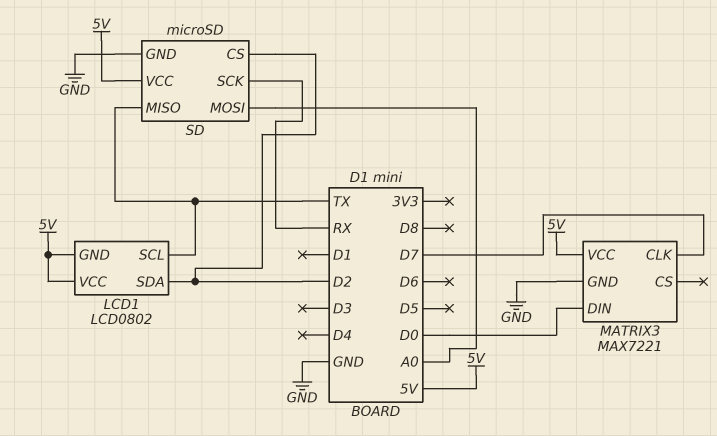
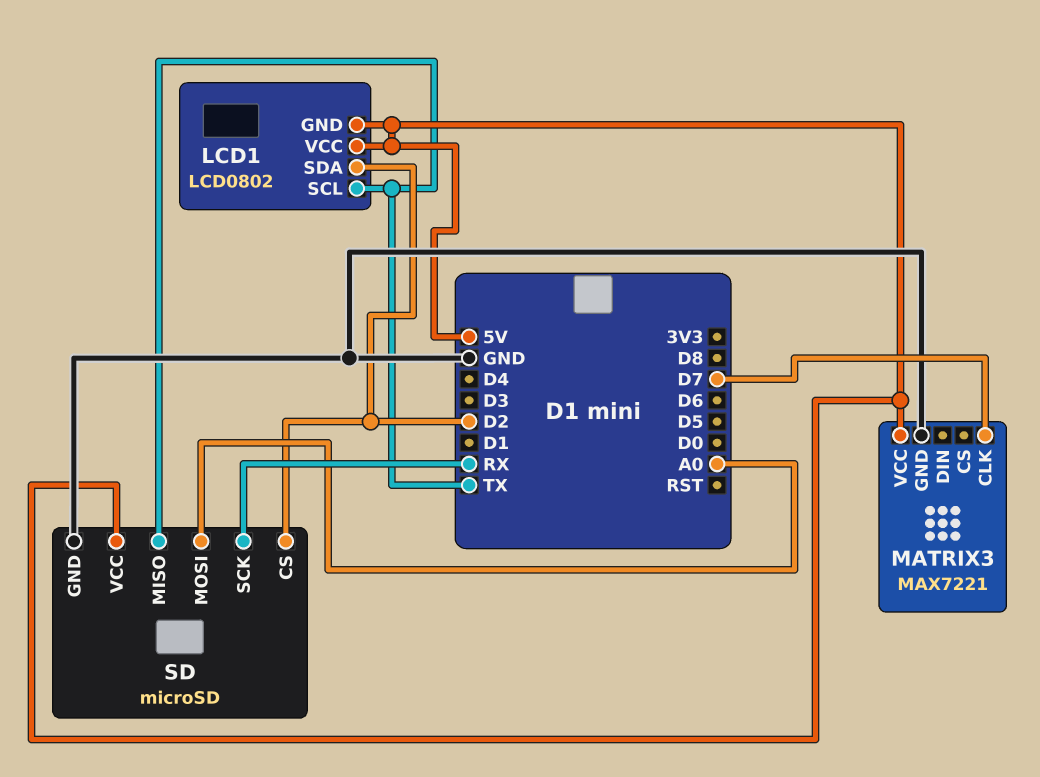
MATRIX3 pin DIN: D0 -> none

